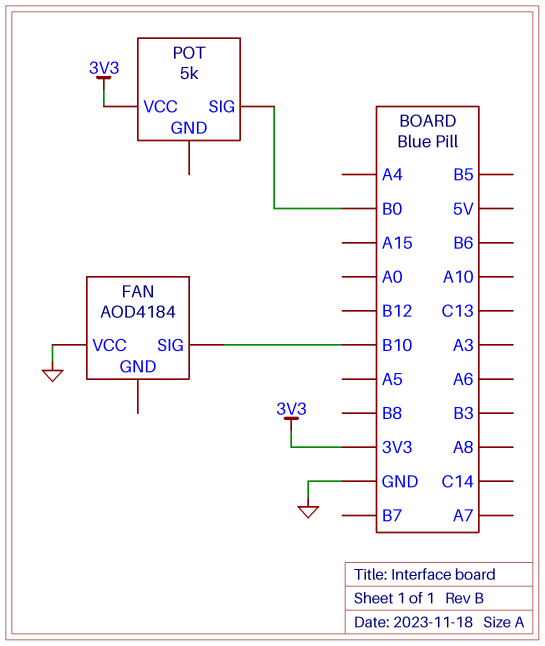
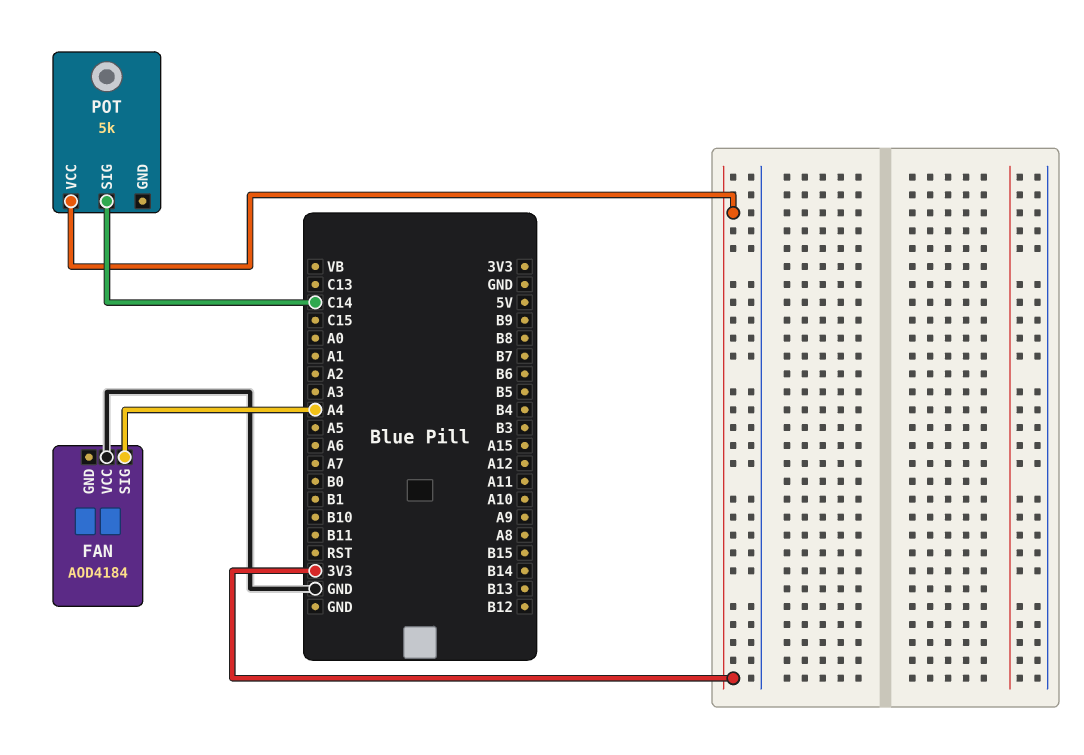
FAN pin SIG: B10 -> A4
POT pin SIG: B0 -> C14

